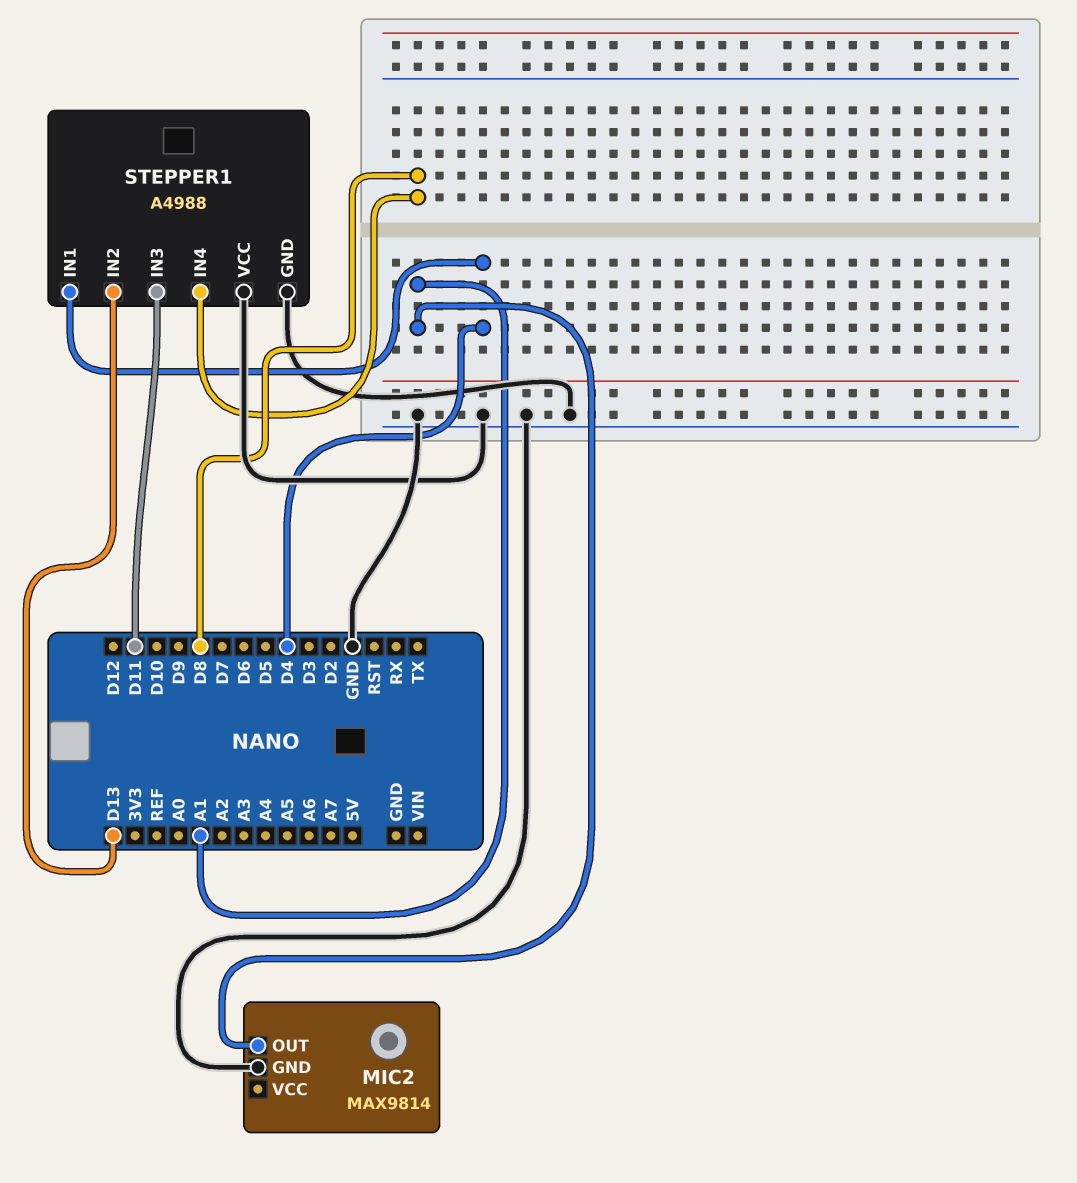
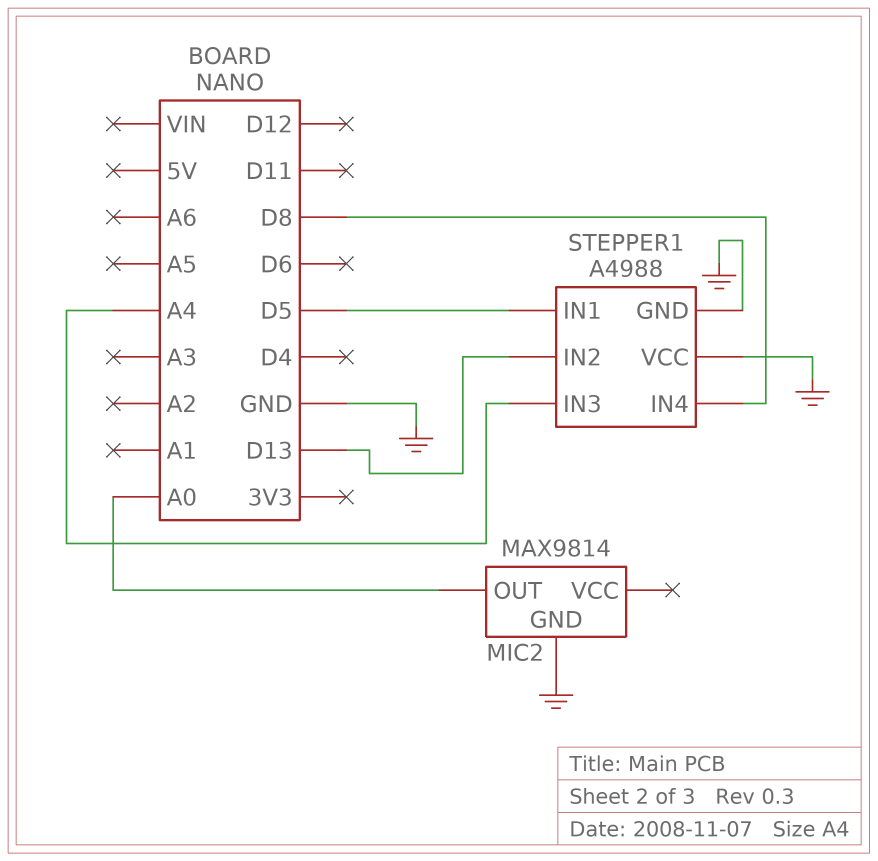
MIC2 pin OUT: A1 -> A0
STEPPER1 pin IN1: D4 -> D5
STEPPER1 pin IN3: D11 -> A4

